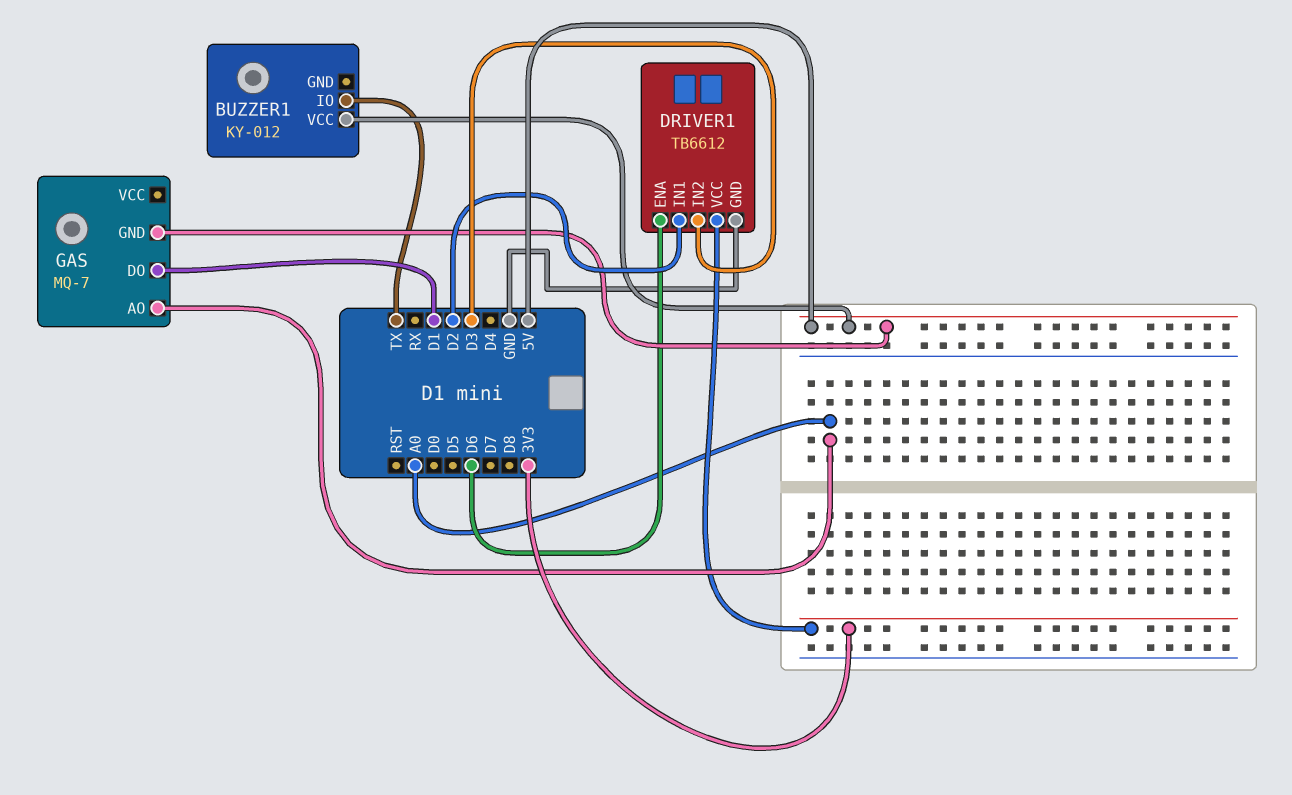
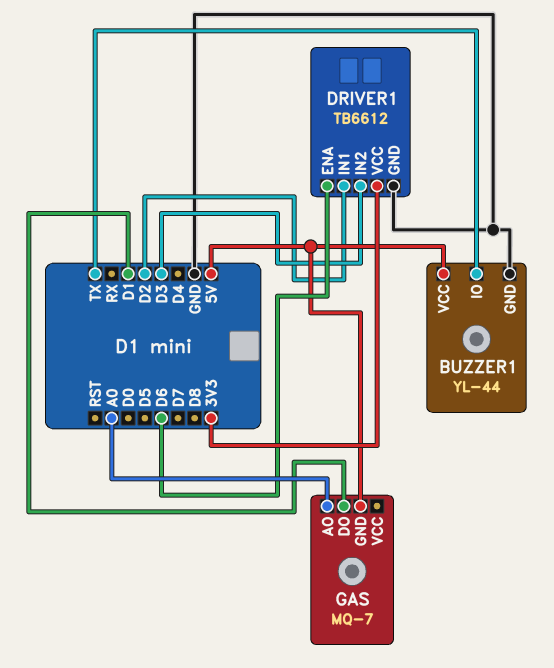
BUZZER1: KY-012 -> YL-44
BUZZER1 pin GND: none -> GND

